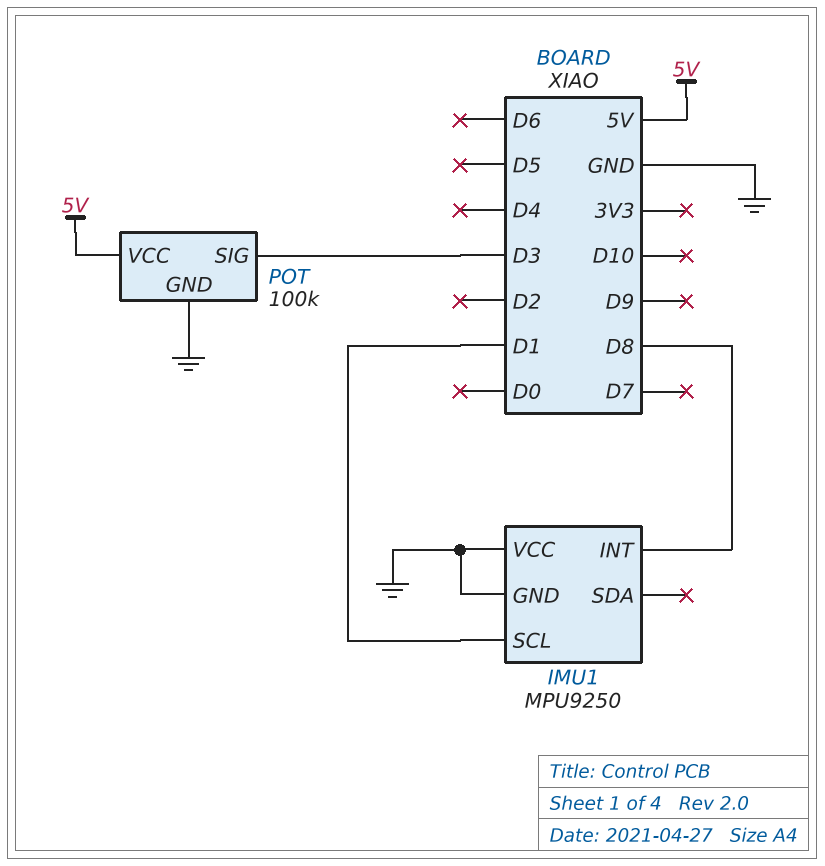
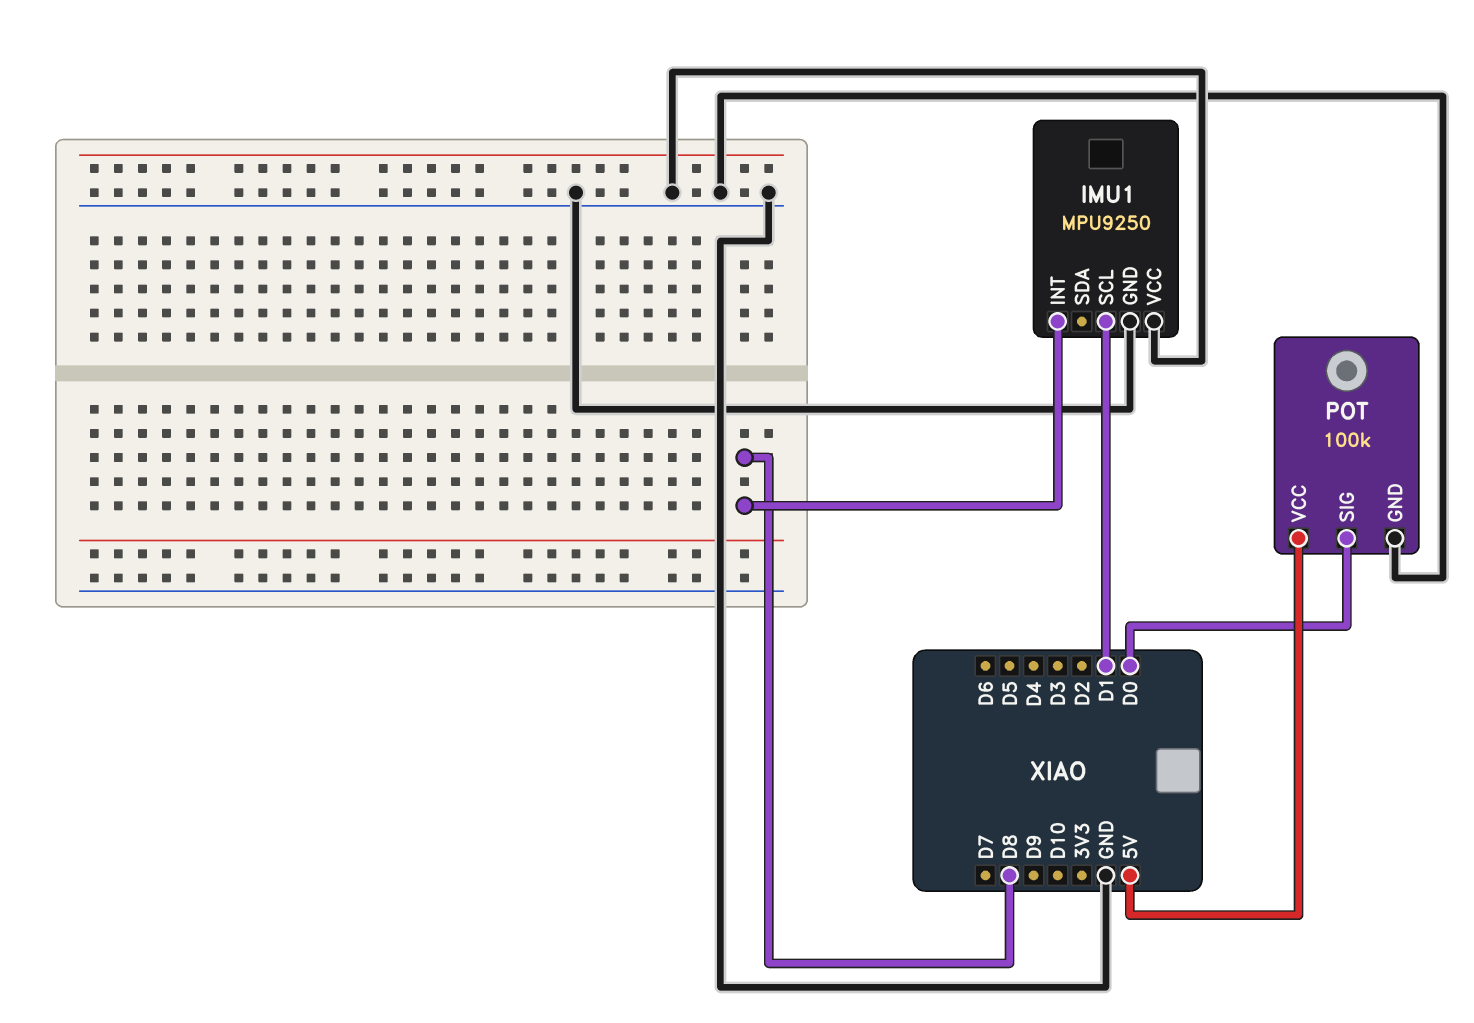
POT pin SIG: D3 -> D0

